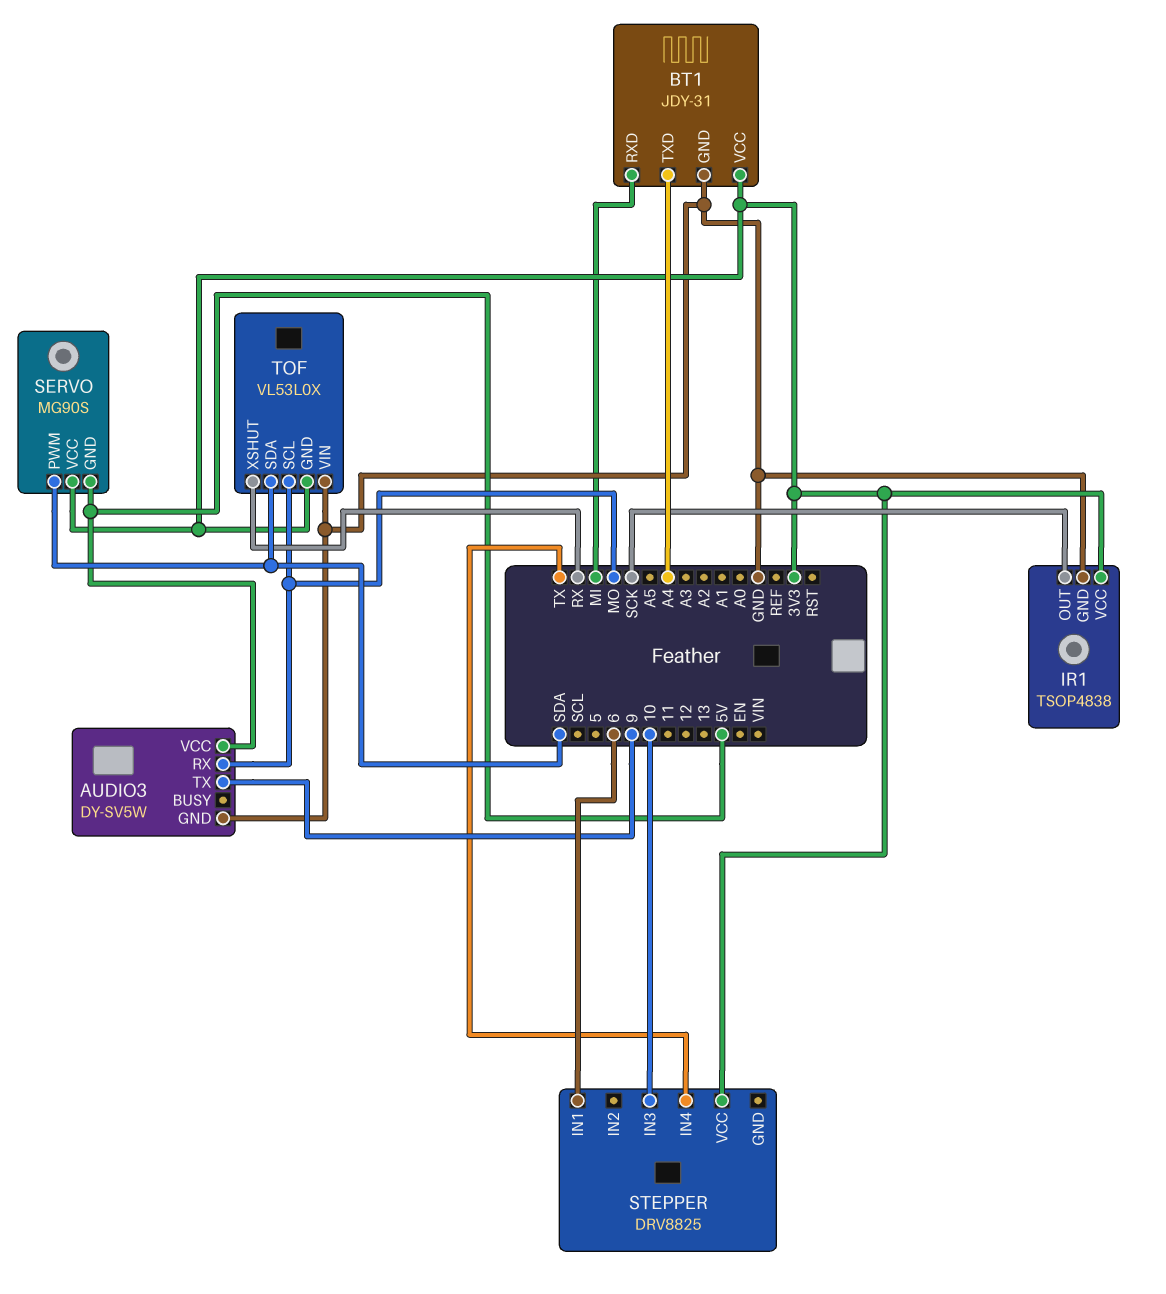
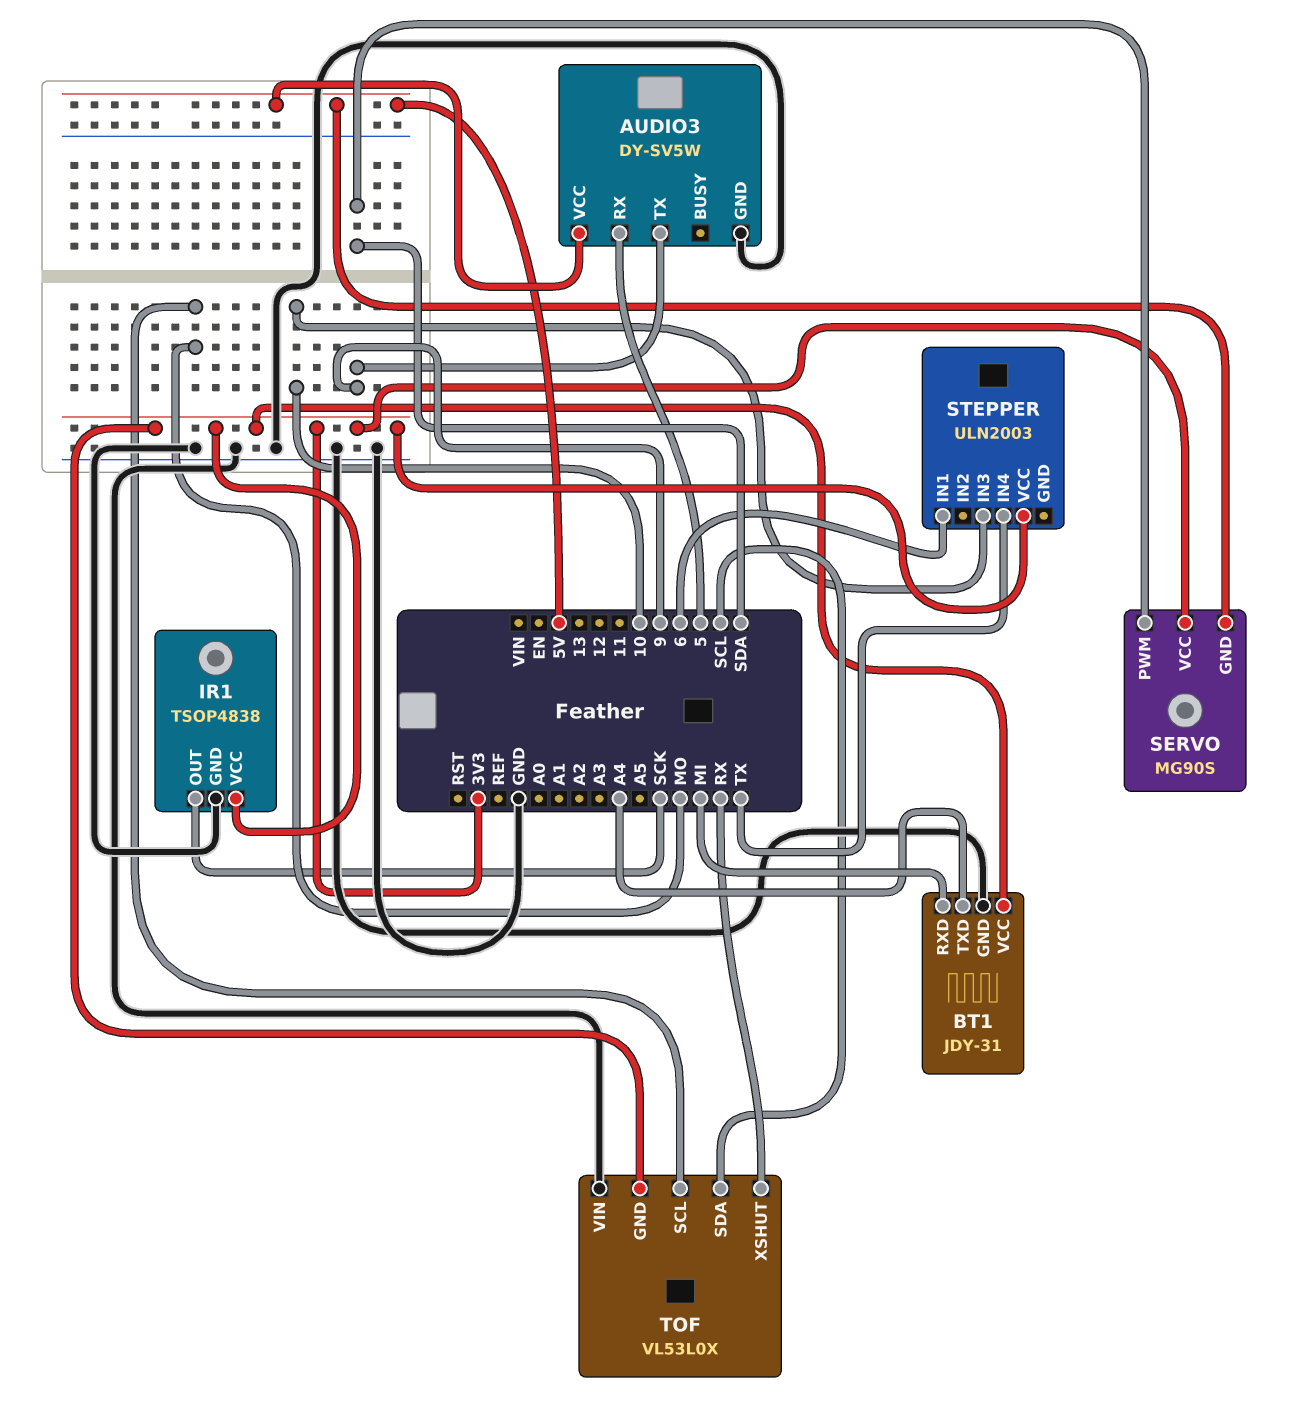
AUDIO3 pin RX: MO -> 5
STEPPER: DRV8825 -> ULN2003
TOF pin SDA: SDA -> SCL

